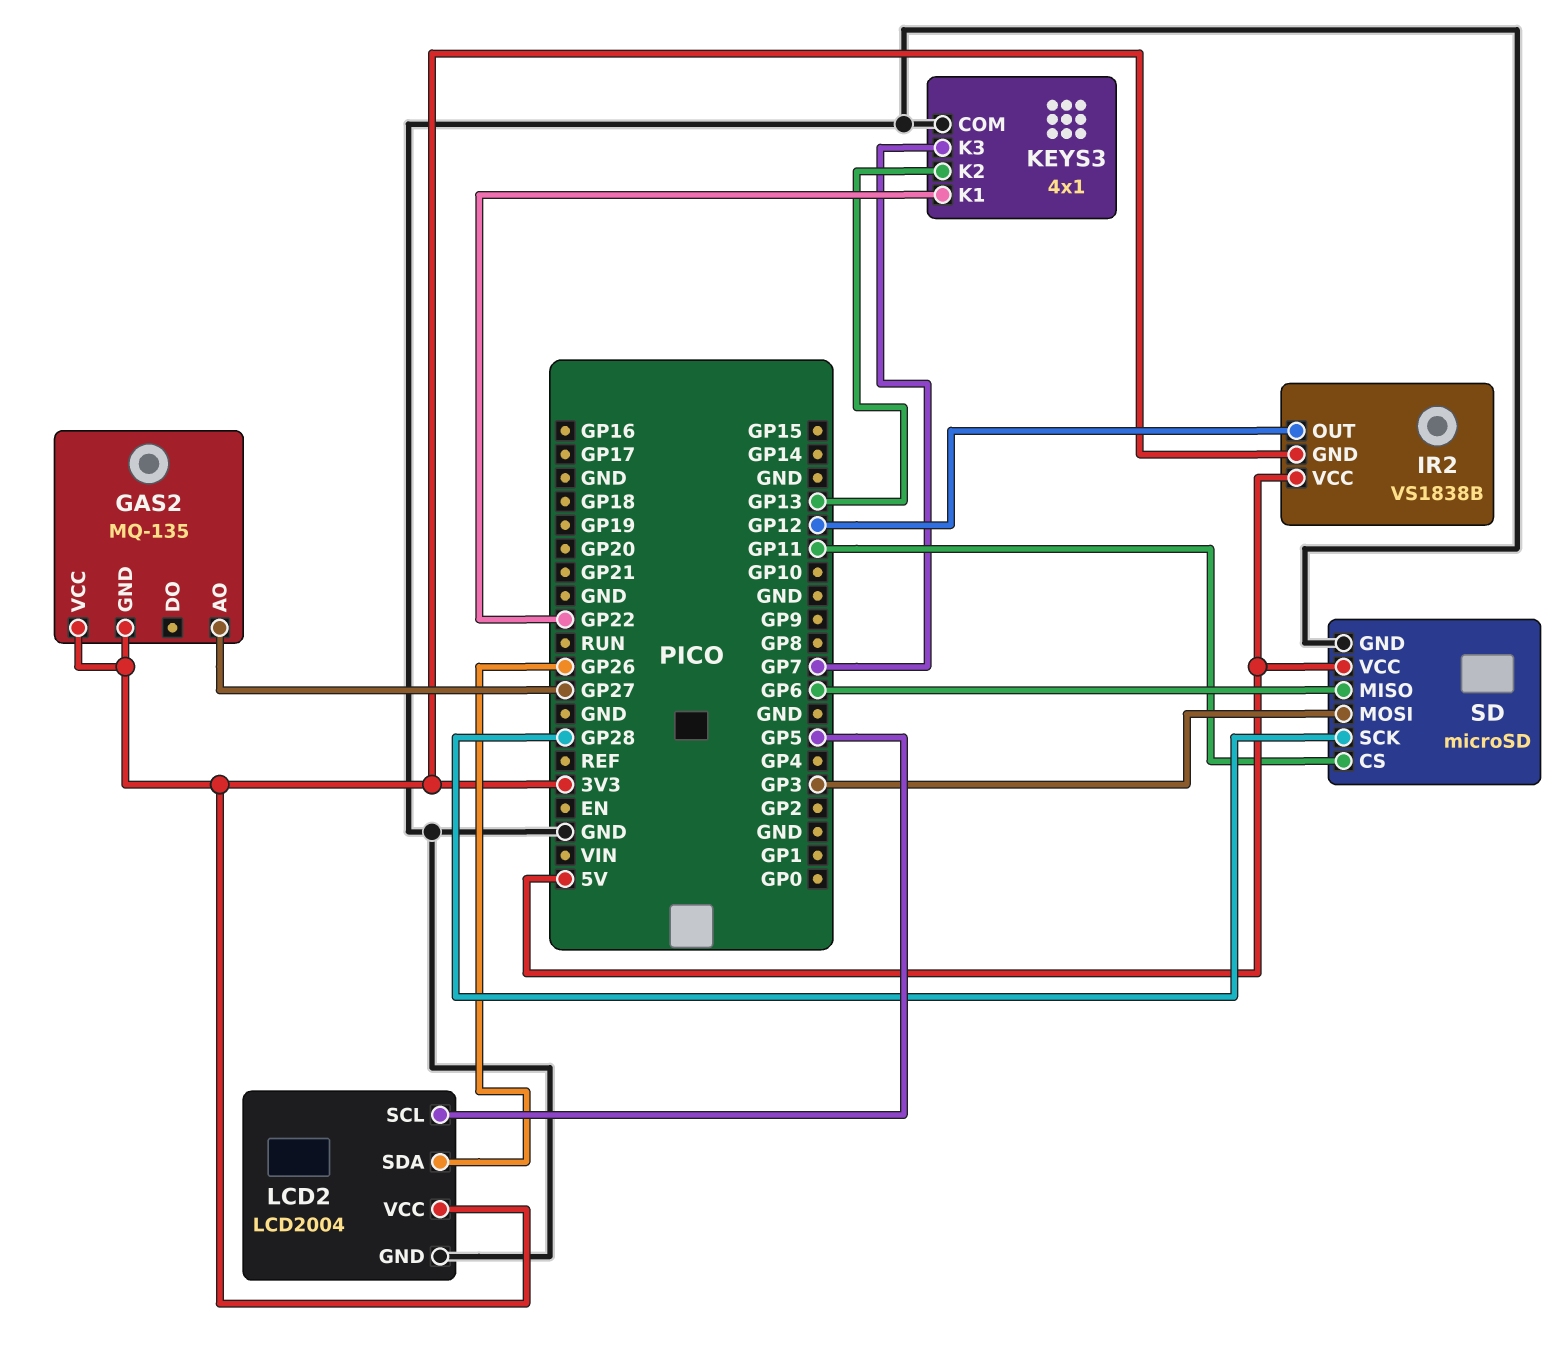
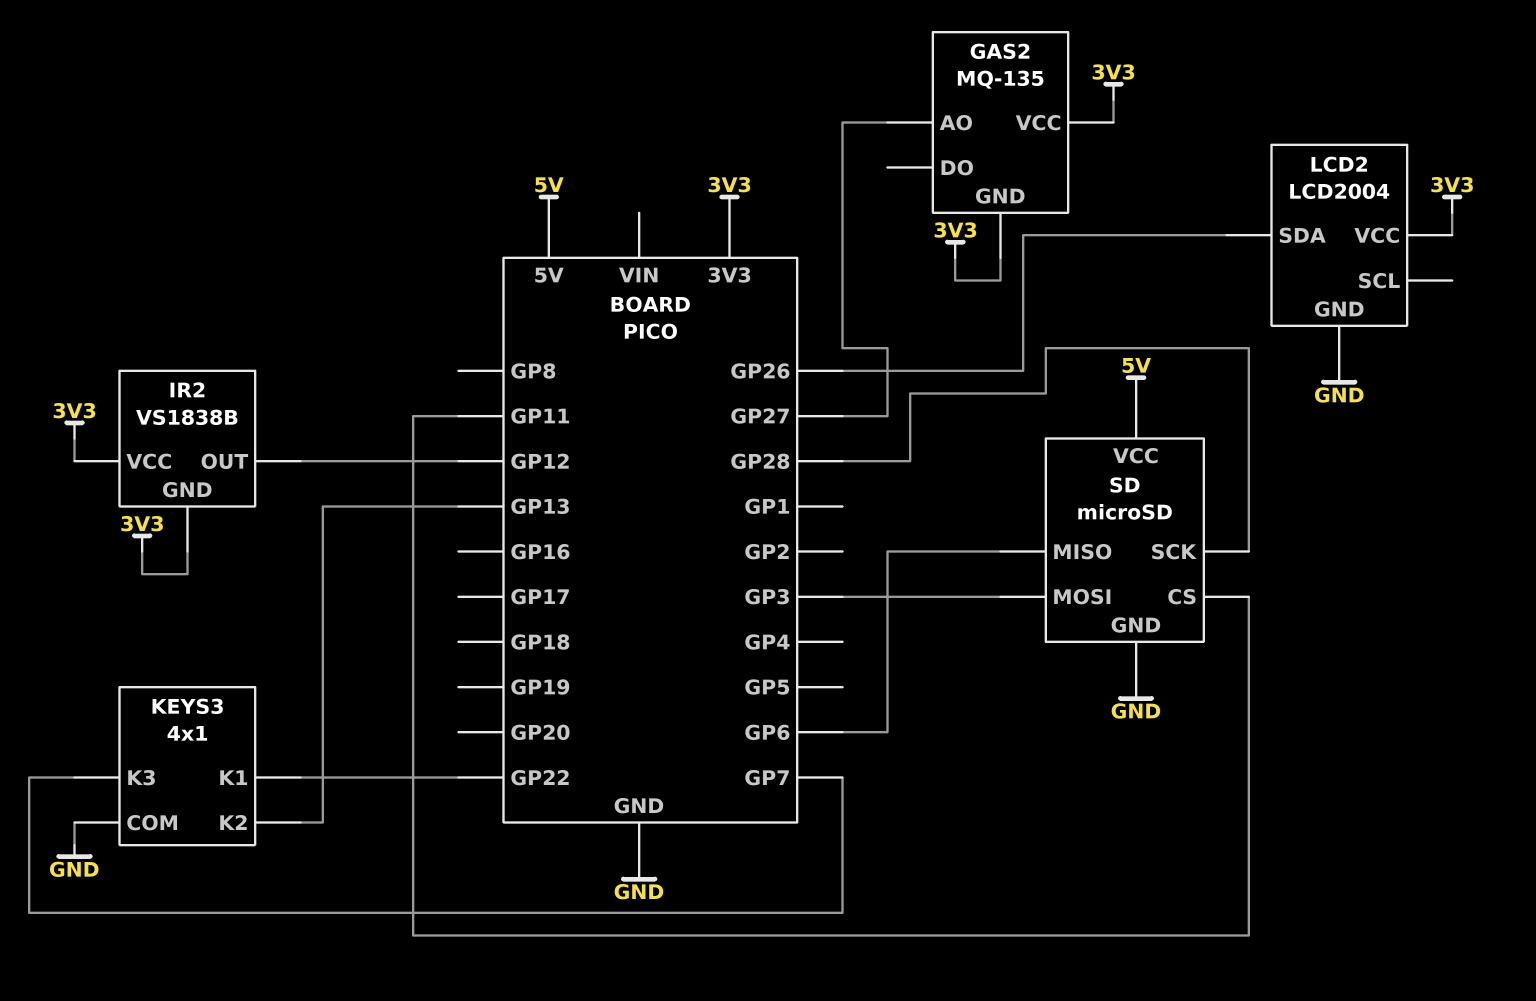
IR2 pin VCC: 5V -> 3V3
LCD2 pin SCL: GP5 -> none

